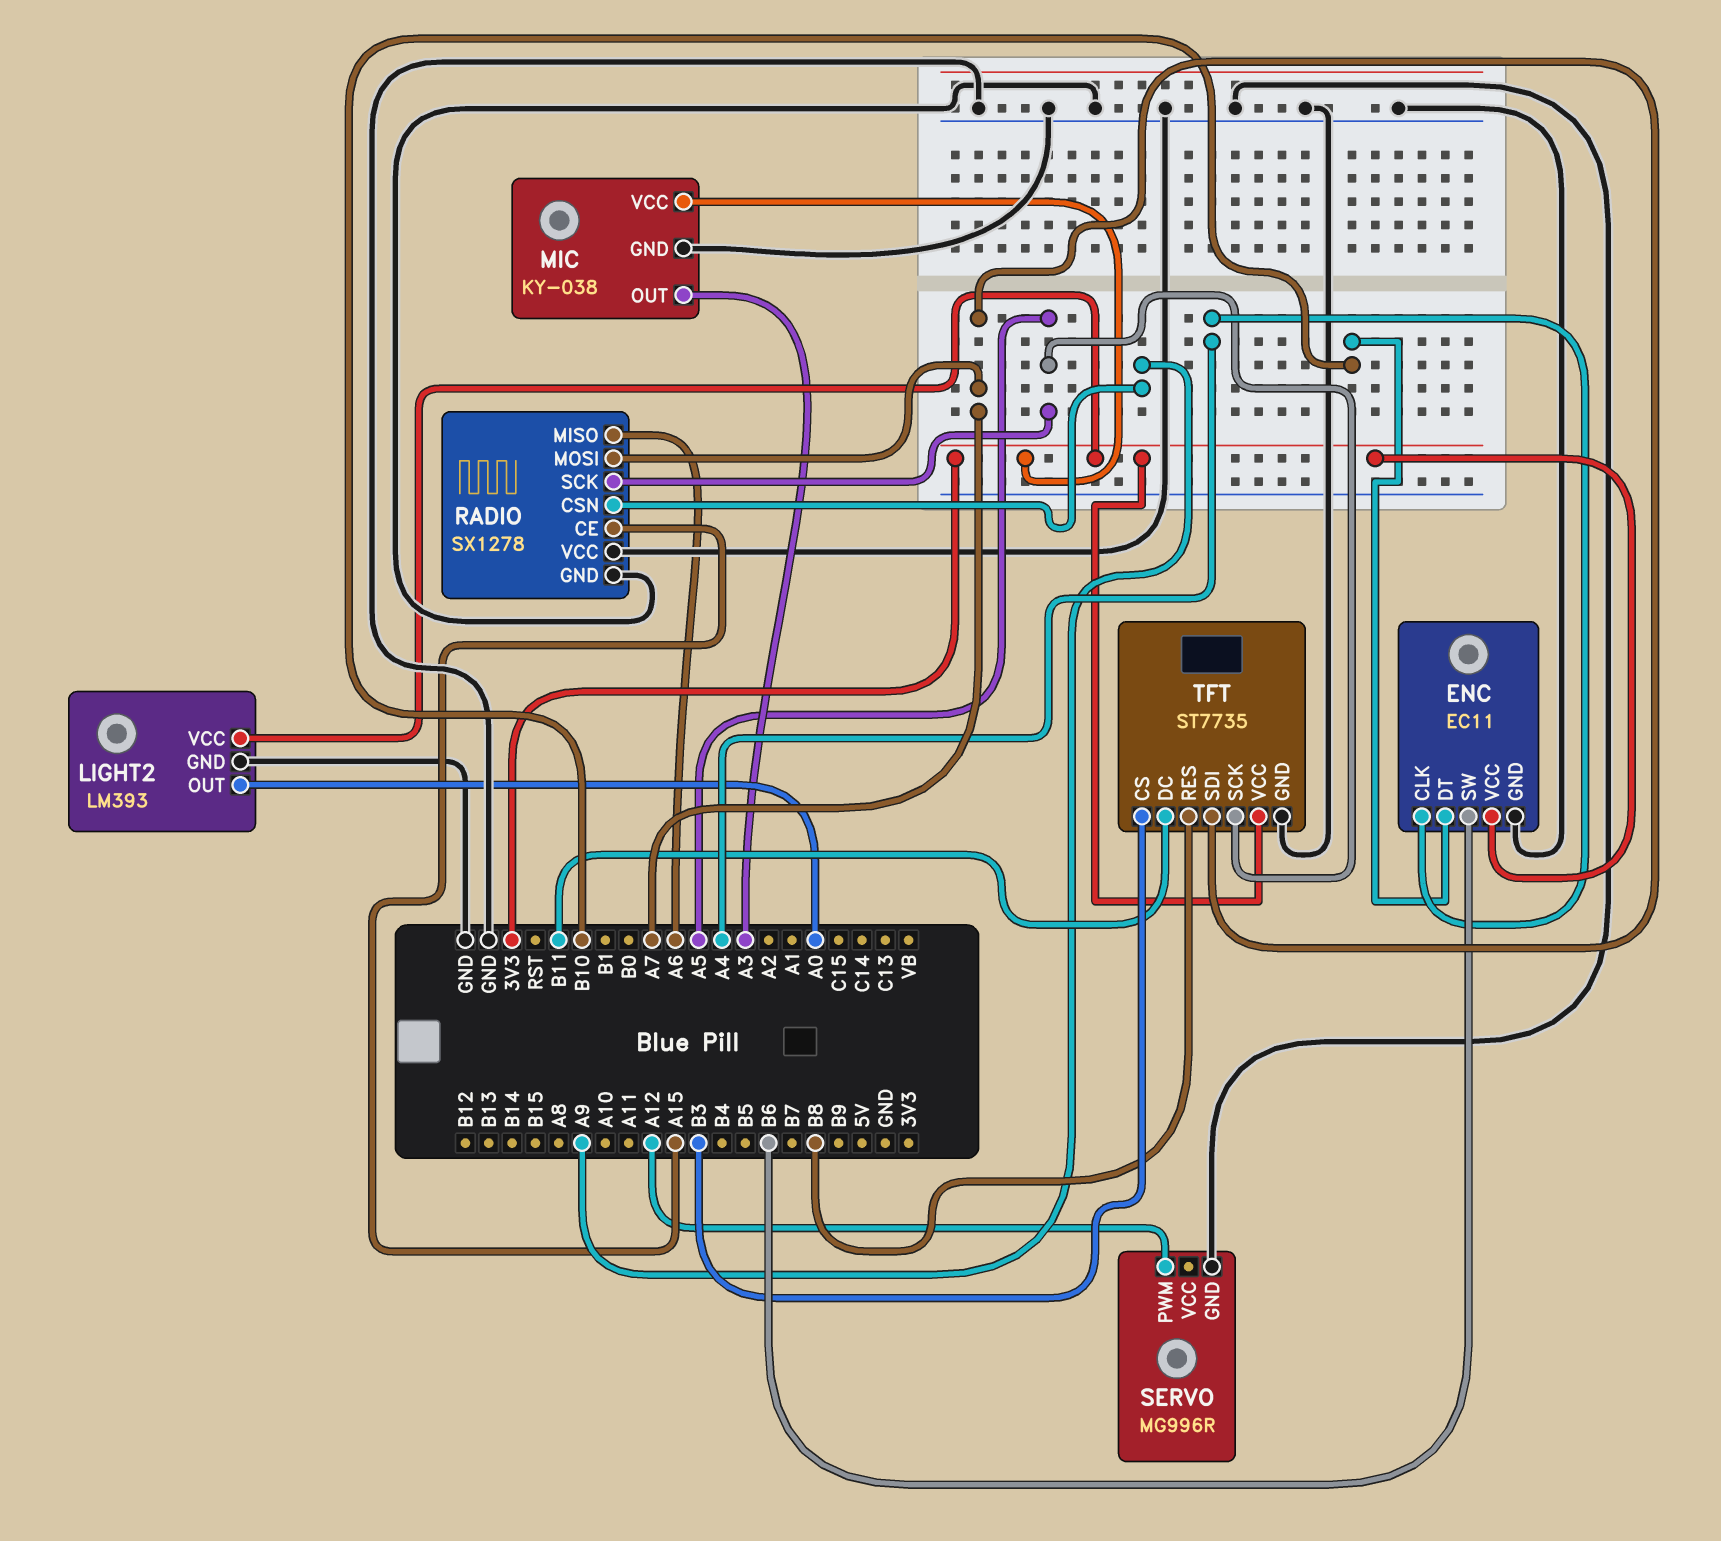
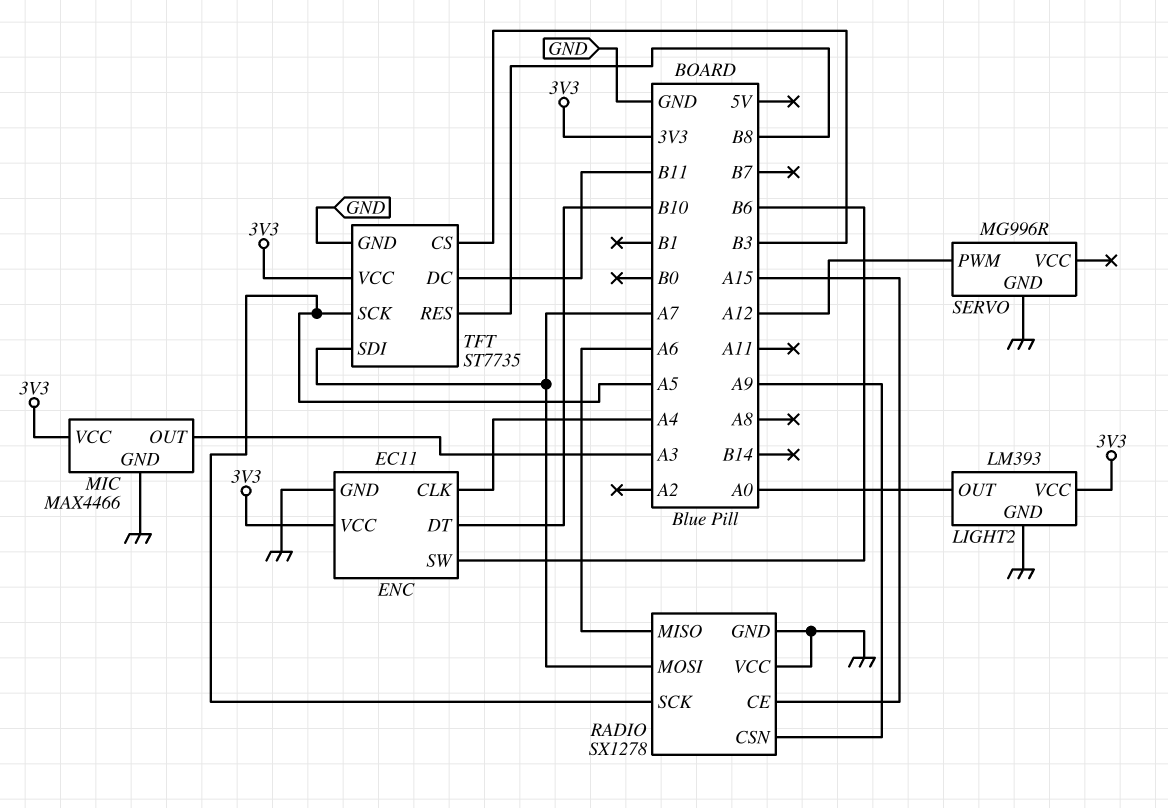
MIC: KY-038 -> MAX4466

